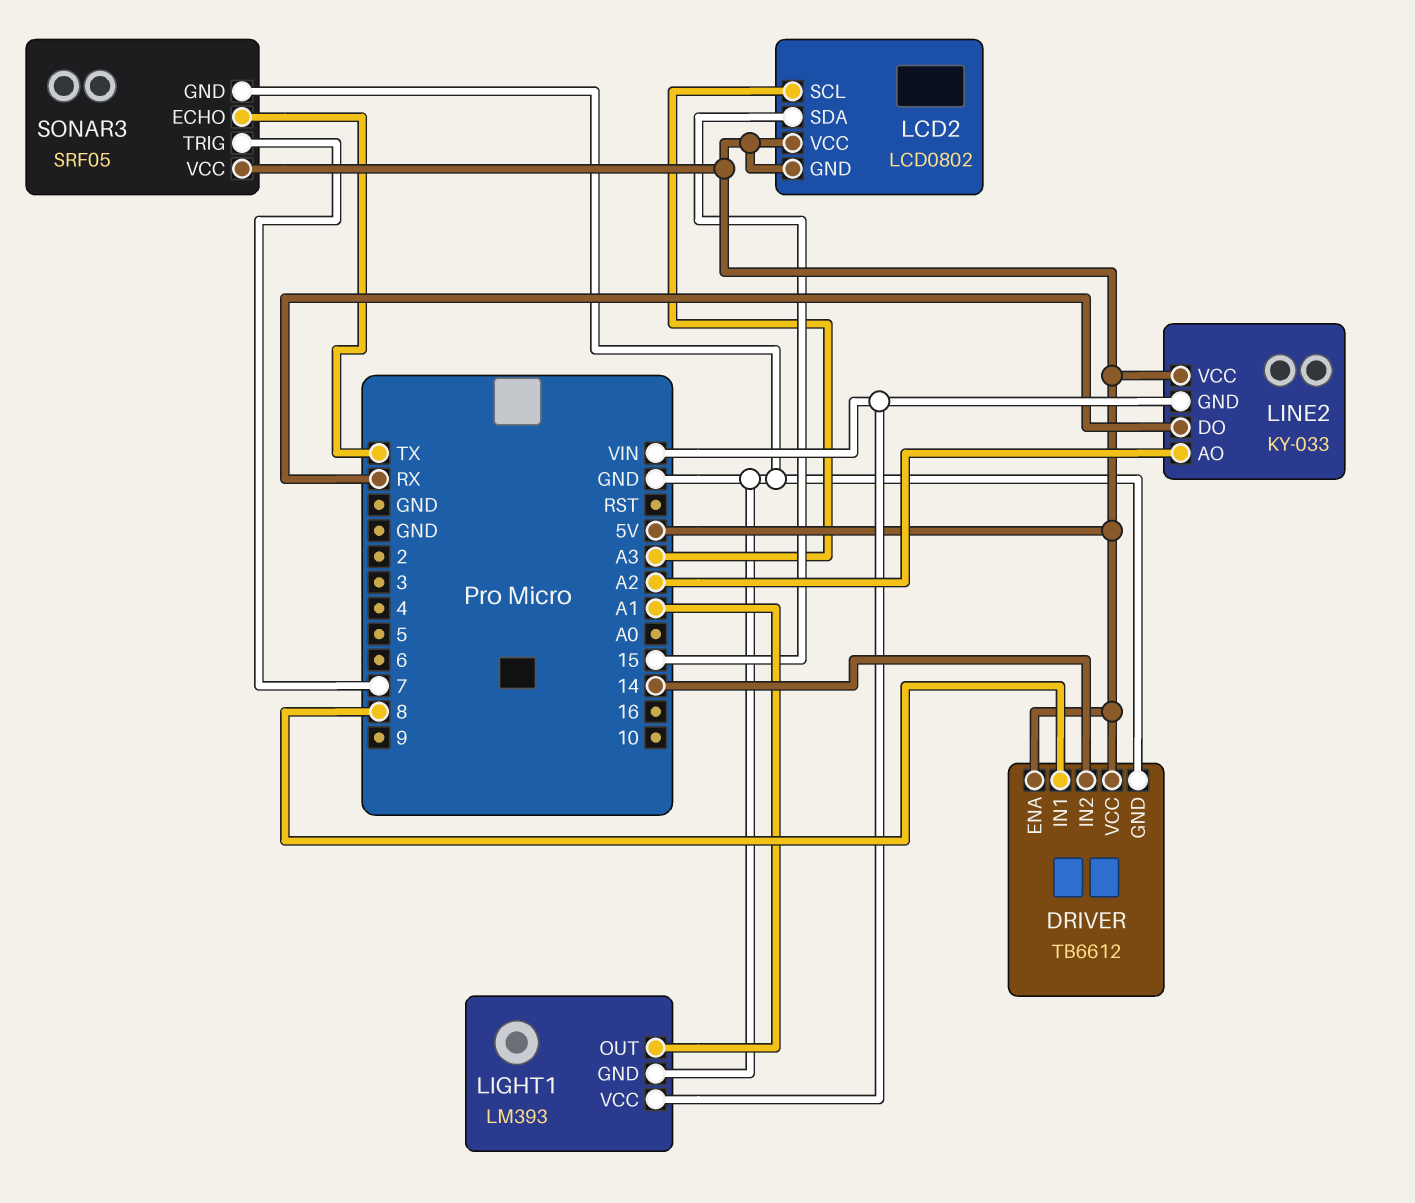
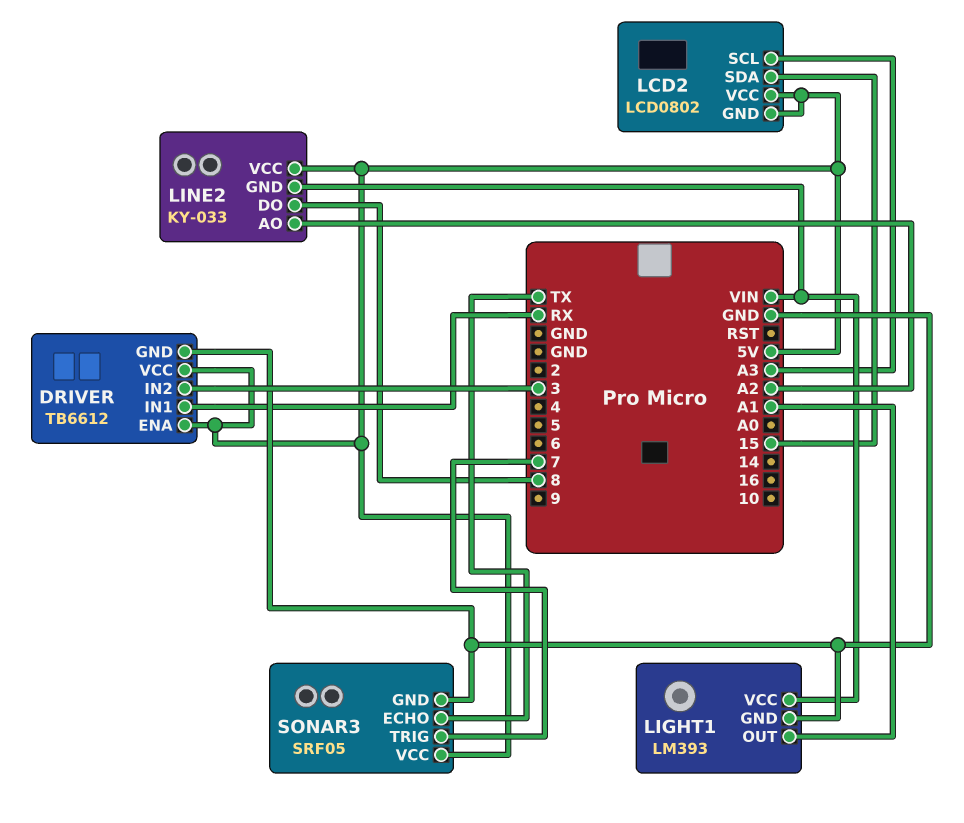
DRIVER pin IN1: 8 -> RX
DRIVER pin IN2: 14 -> 3
LINE2 pin DO: RX -> 8

